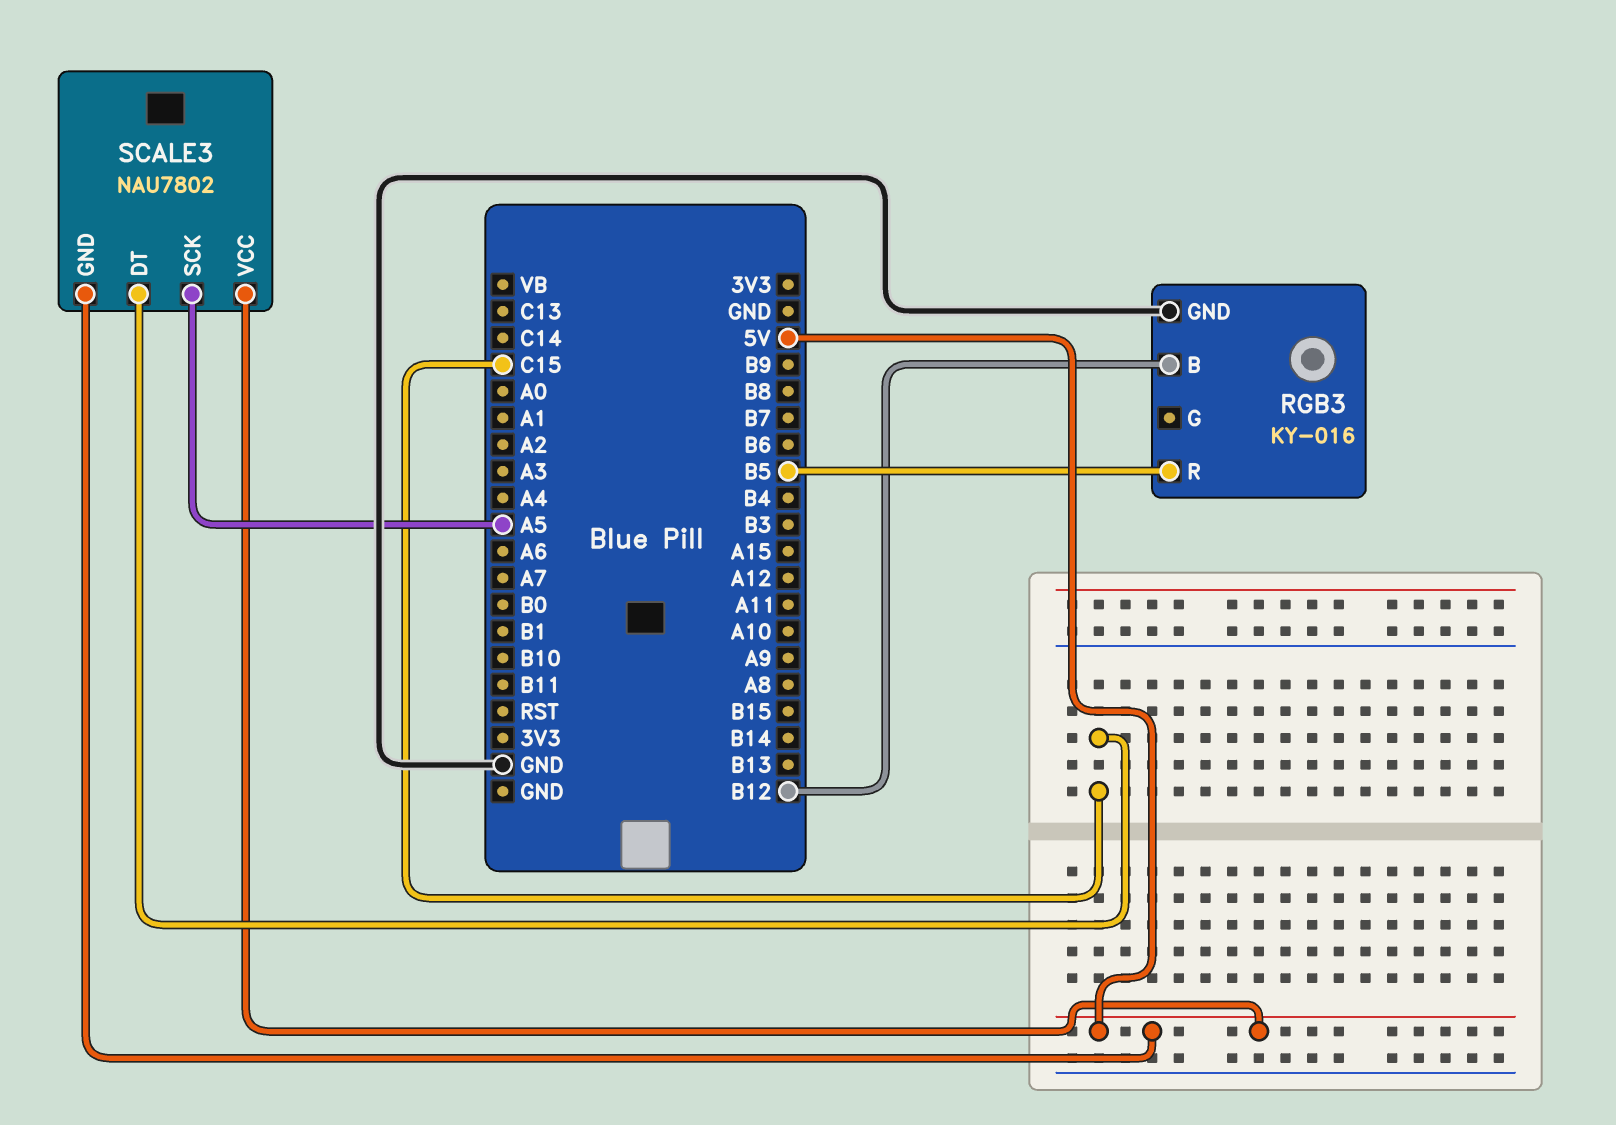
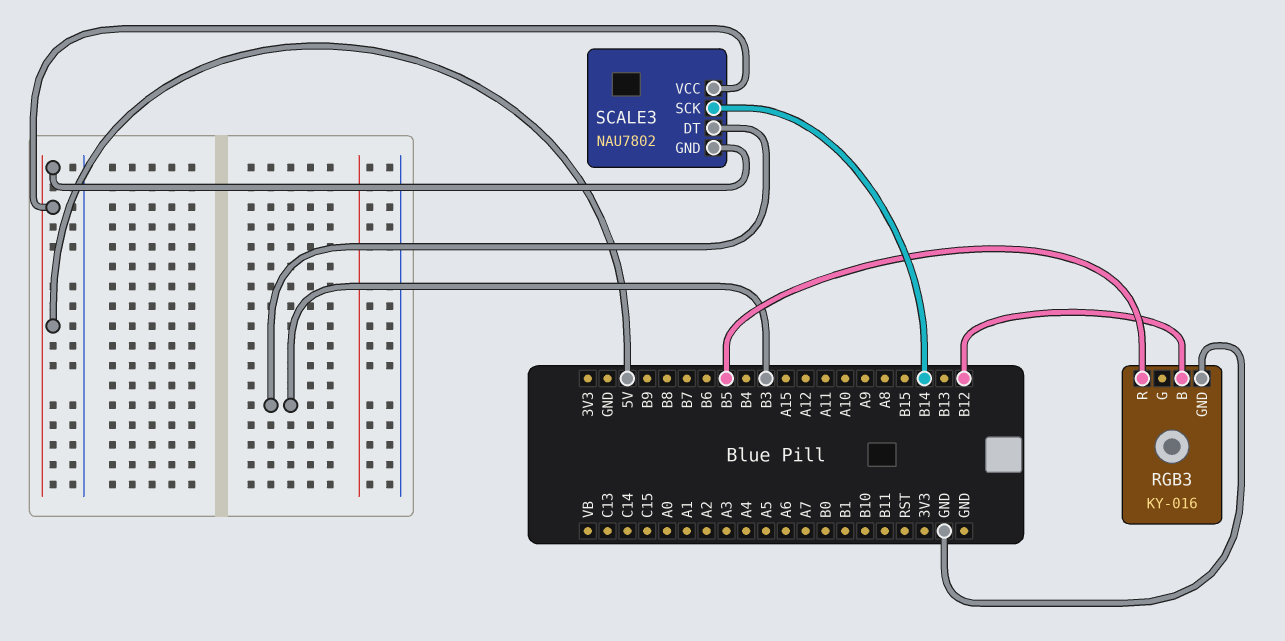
SCALE3 pin DT: C15 -> B3
SCALE3 pin SCK: A5 -> B14

